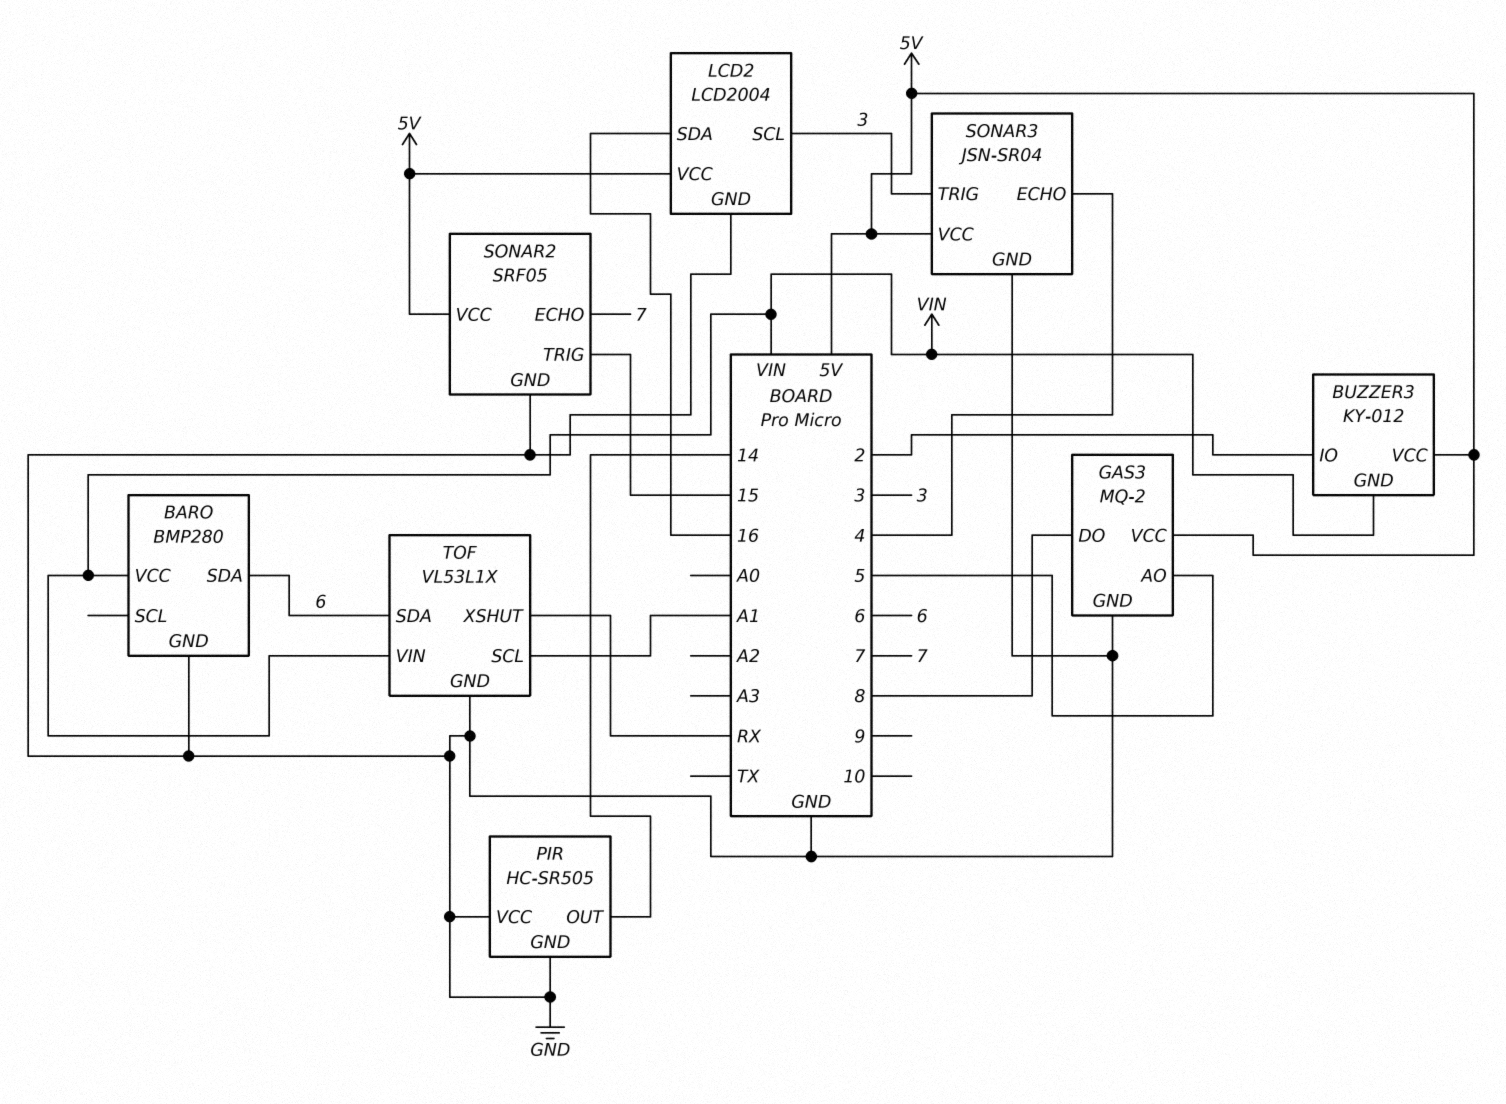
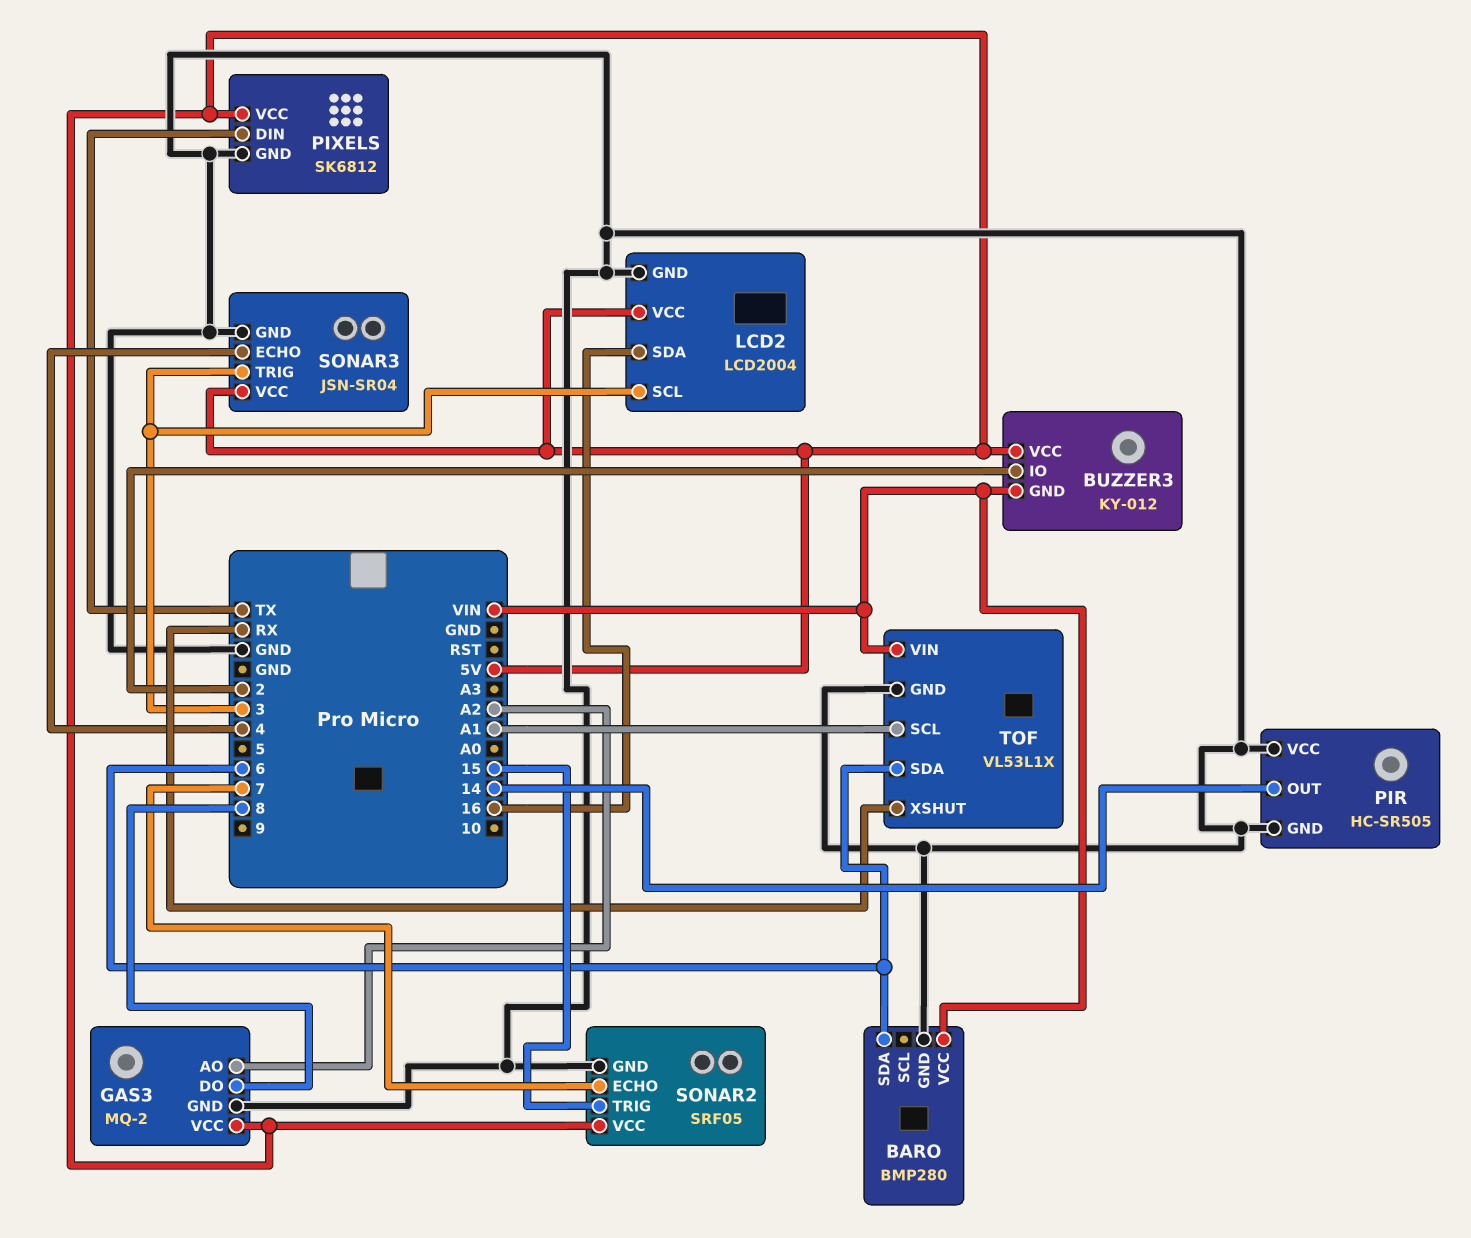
GAS3 pin AO: 5 -> A2
PIXELS: none -> SK6812
PIXELS pin DIN: none -> TX
PIXELS pin GND: none -> GND
PIXELS pin VCC: none -> 5V

